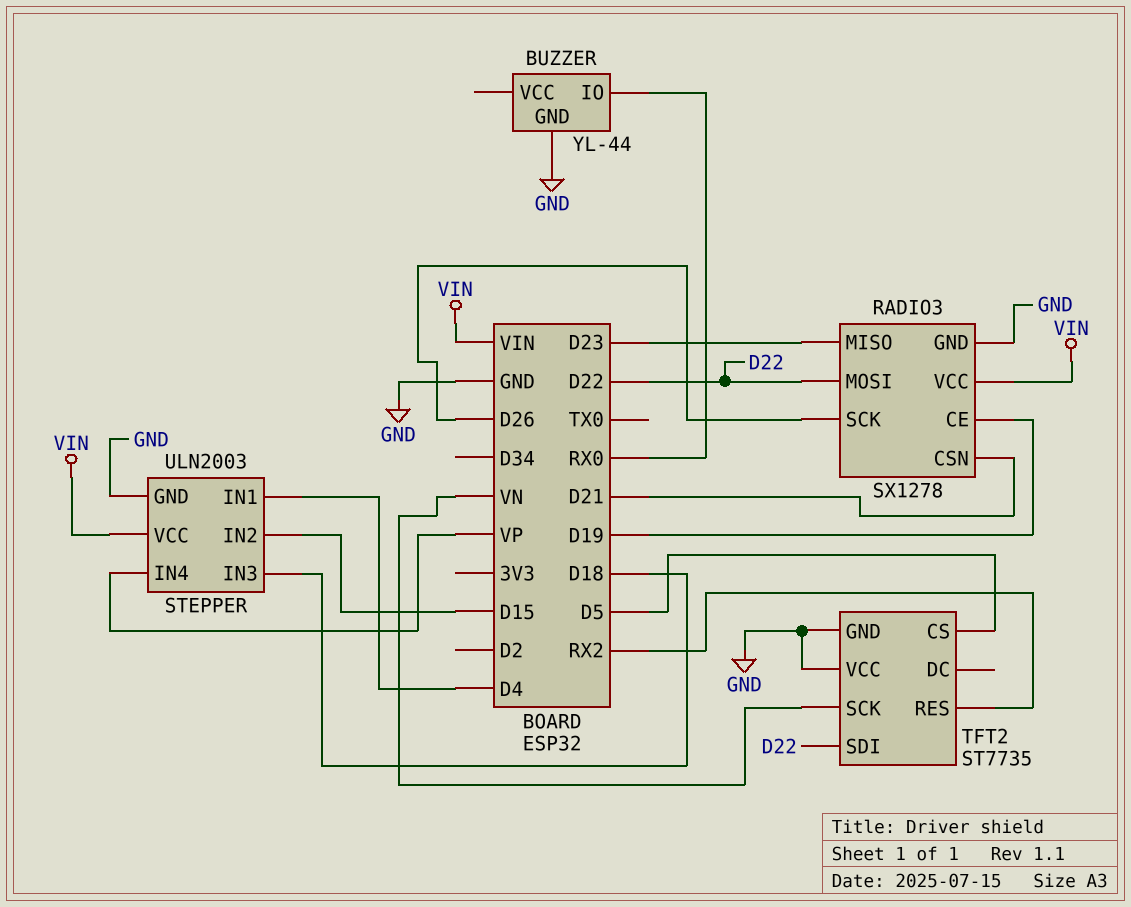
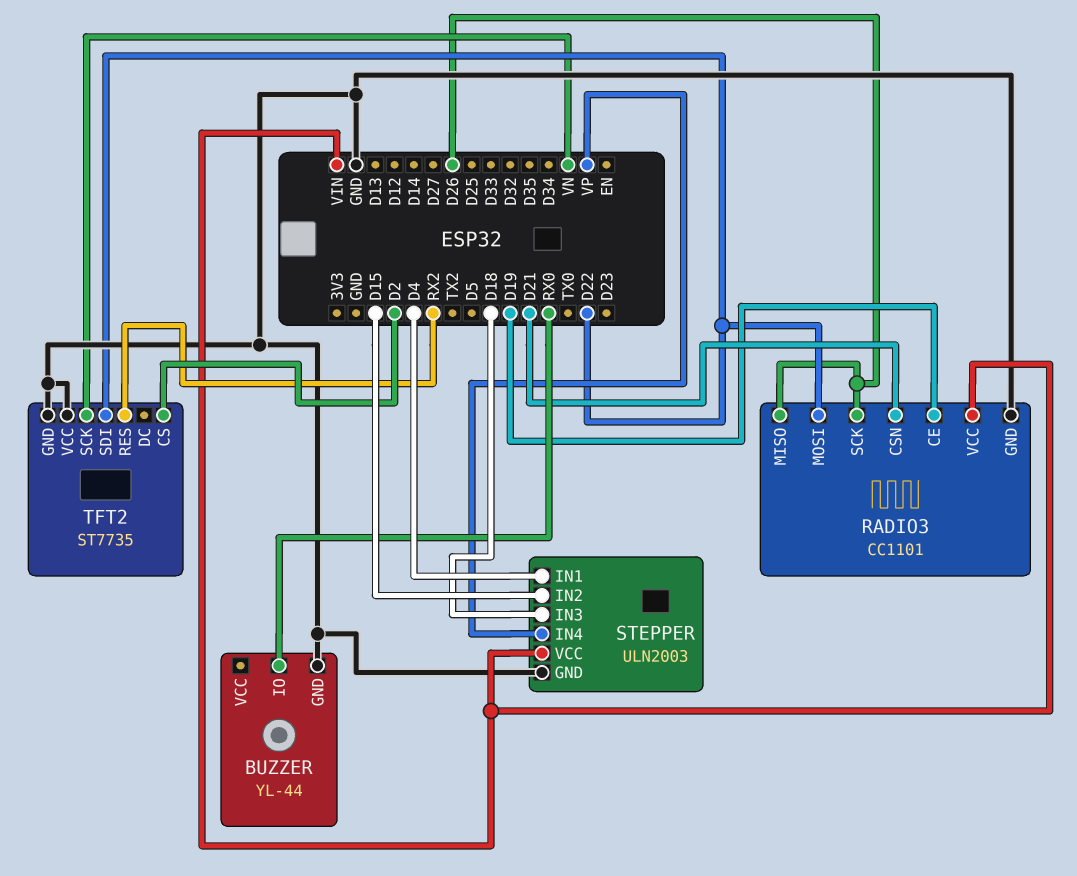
RADIO3: SX1278 -> CC1101
RADIO3 pin MISO: D23 -> D26
TFT2 pin CS: D5 -> D2

